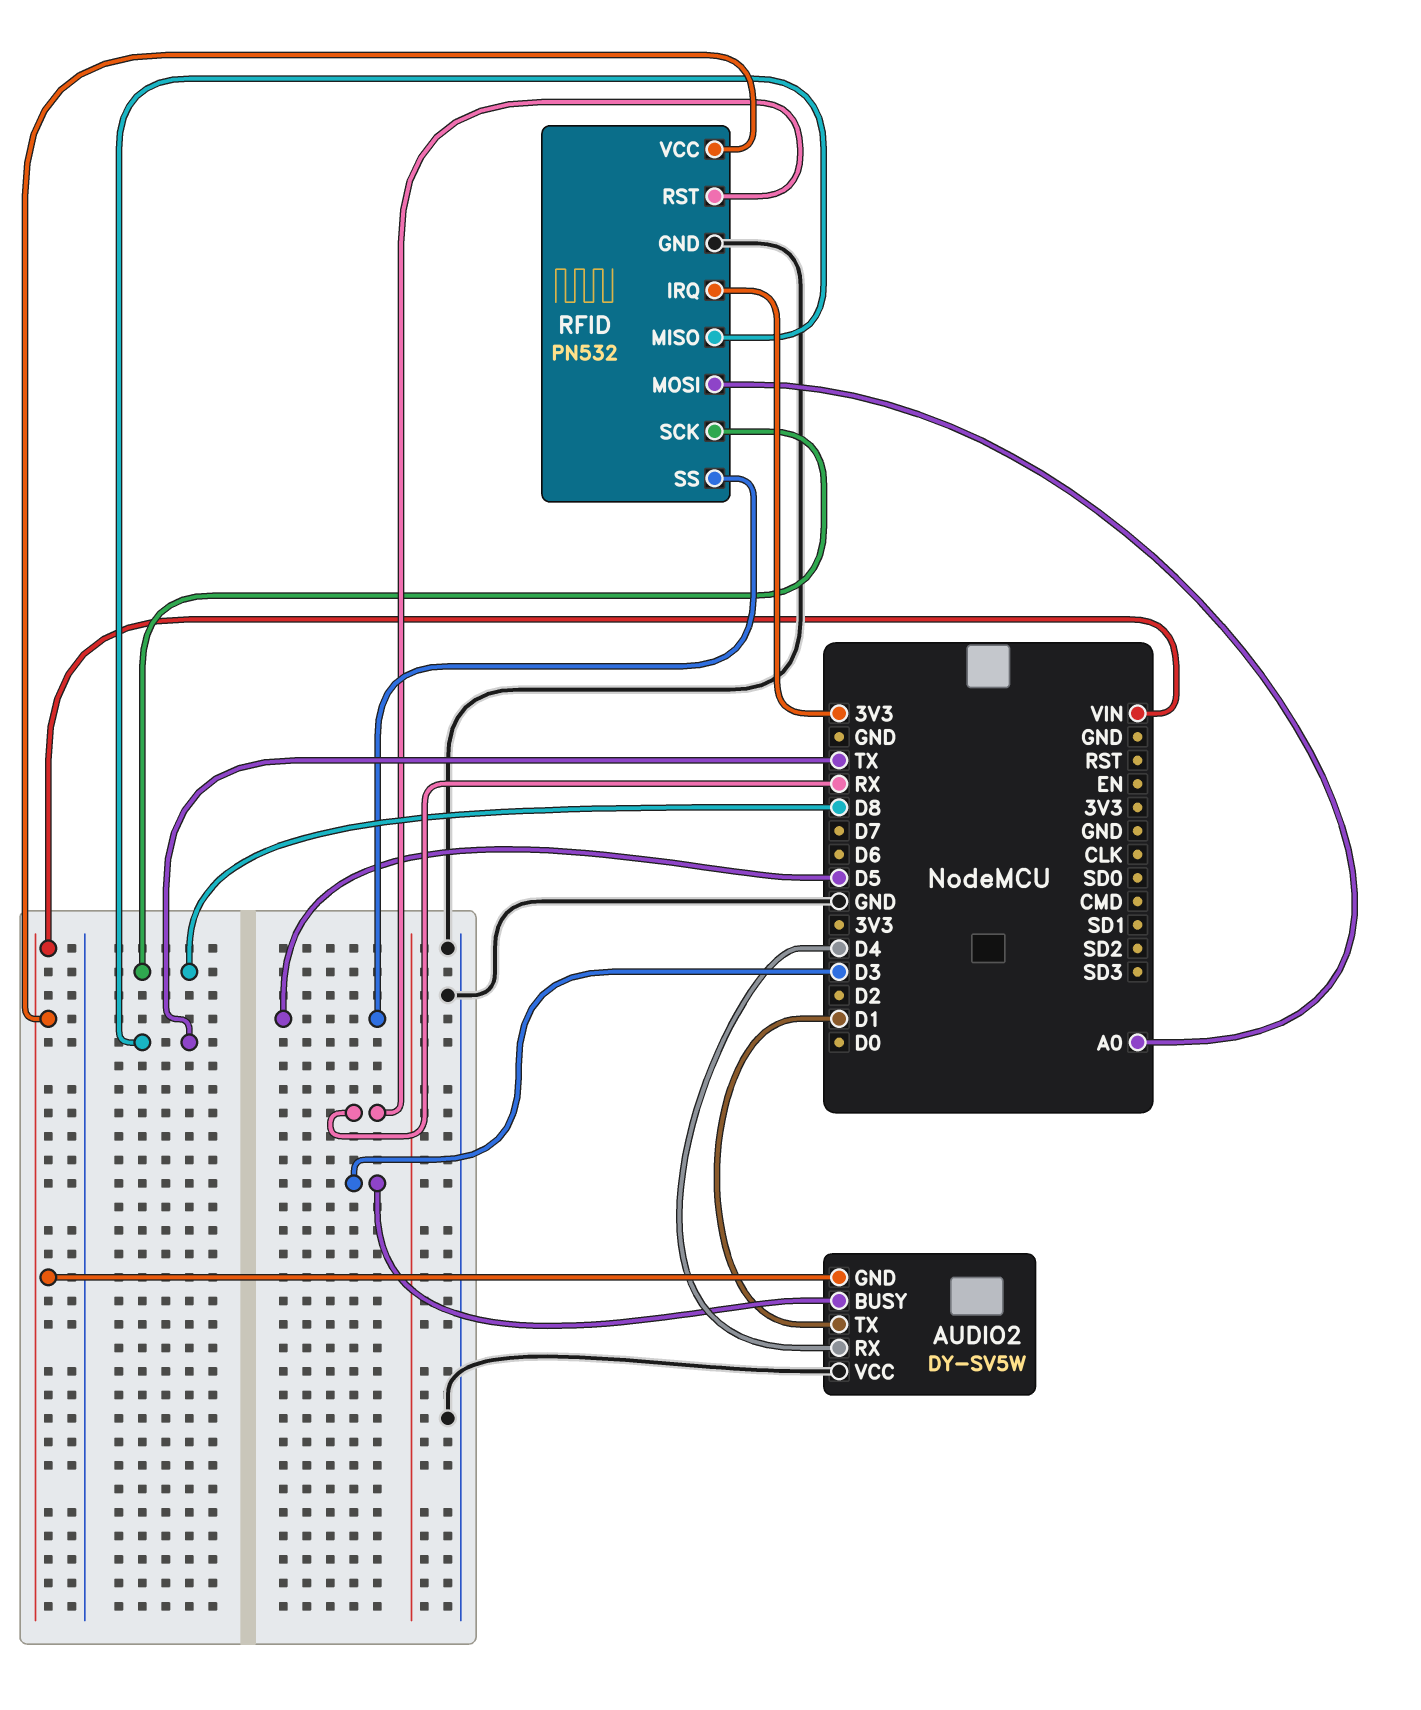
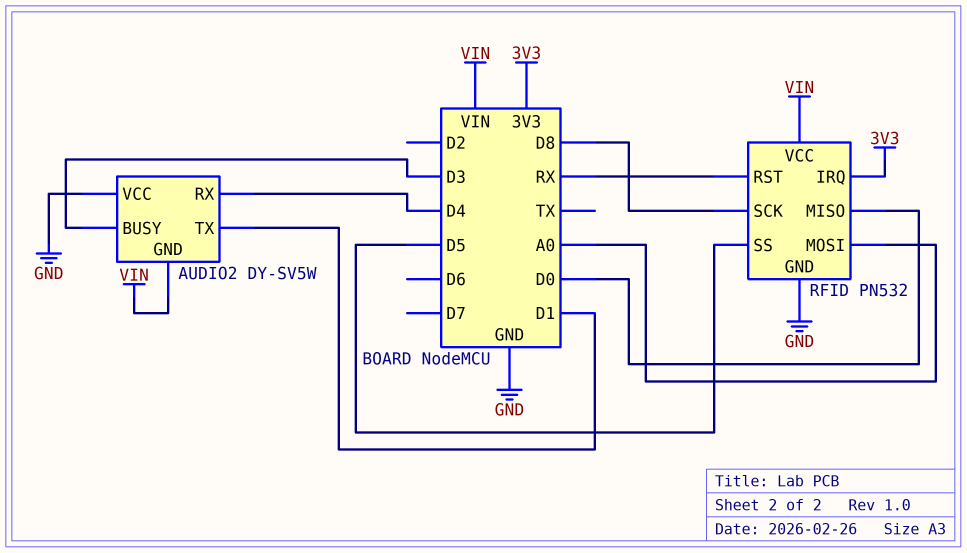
RFID pin MISO: TX -> D0

